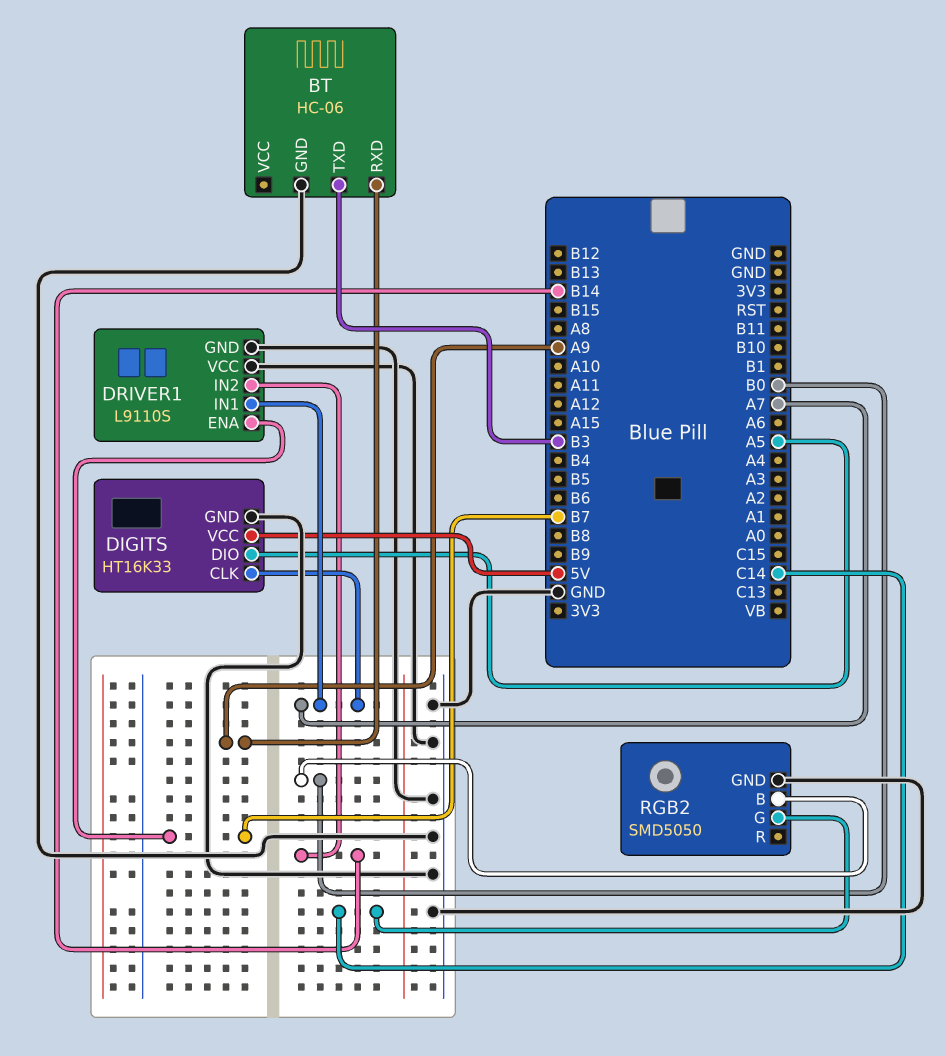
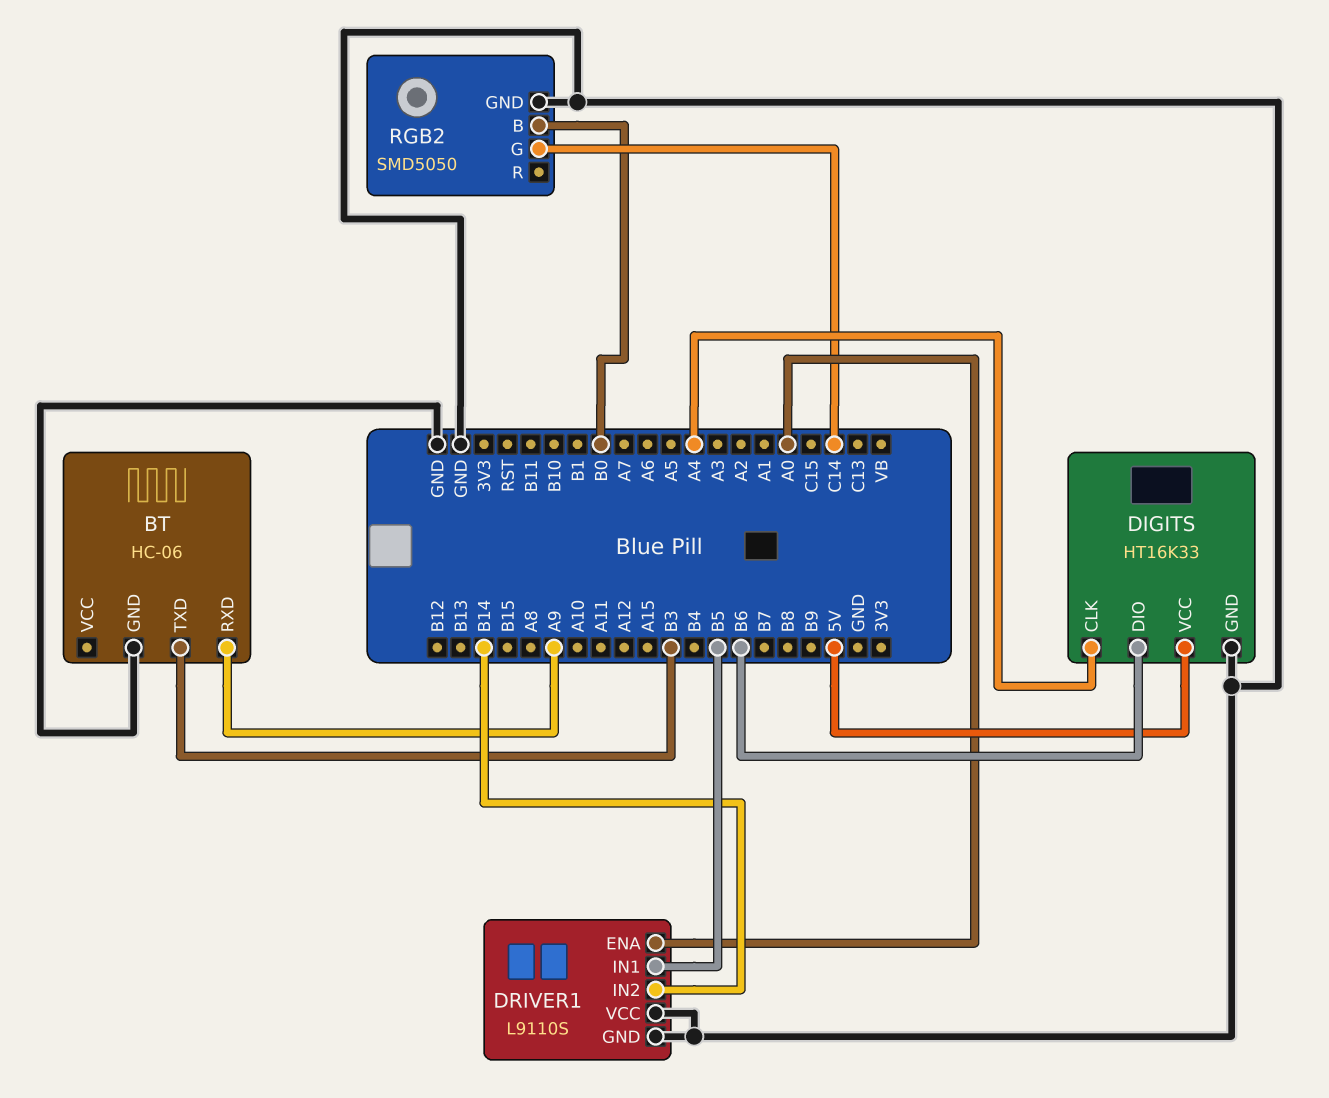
DIGITS pin CLK: A7 -> A4
DIGITS pin DIO: A5 -> B6
DRIVER1 pin ENA: B7 -> A0
DRIVER1 pin IN1: A7 -> B5

